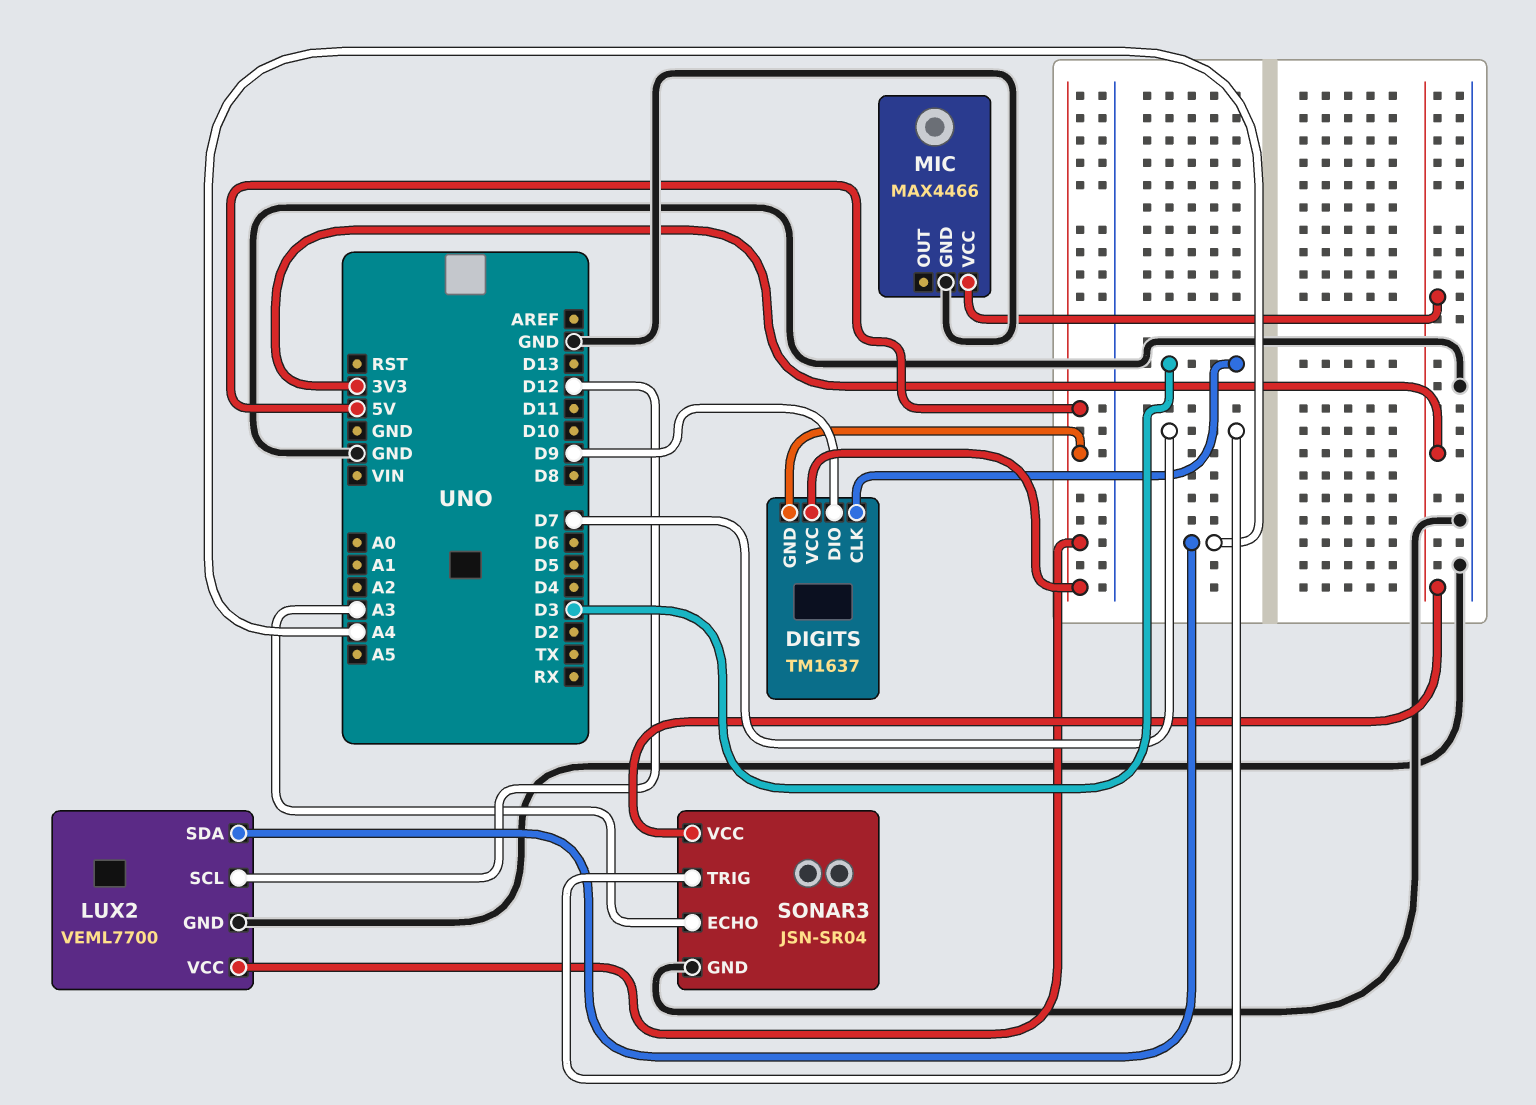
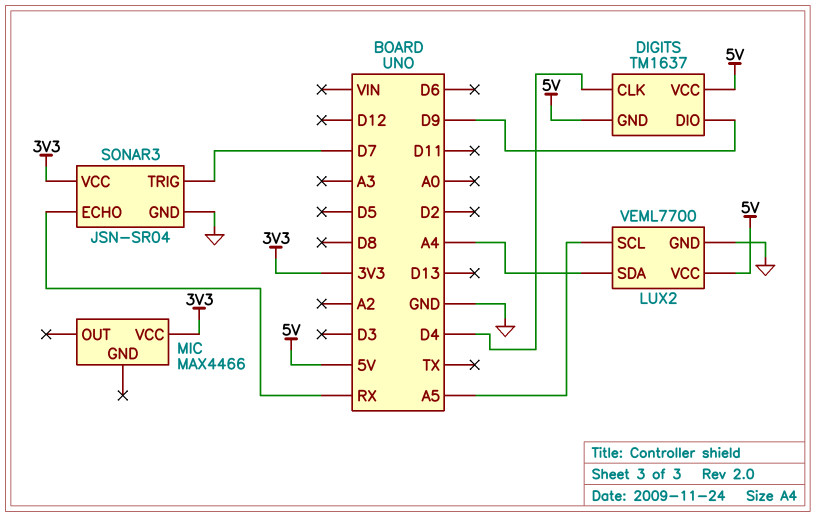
DIGITS pin CLK: D3 -> D4
LUX2 pin SCL: D12 -> A5
MIC pin GND: GND -> none
SONAR3 pin ECHO: A3 -> RX

